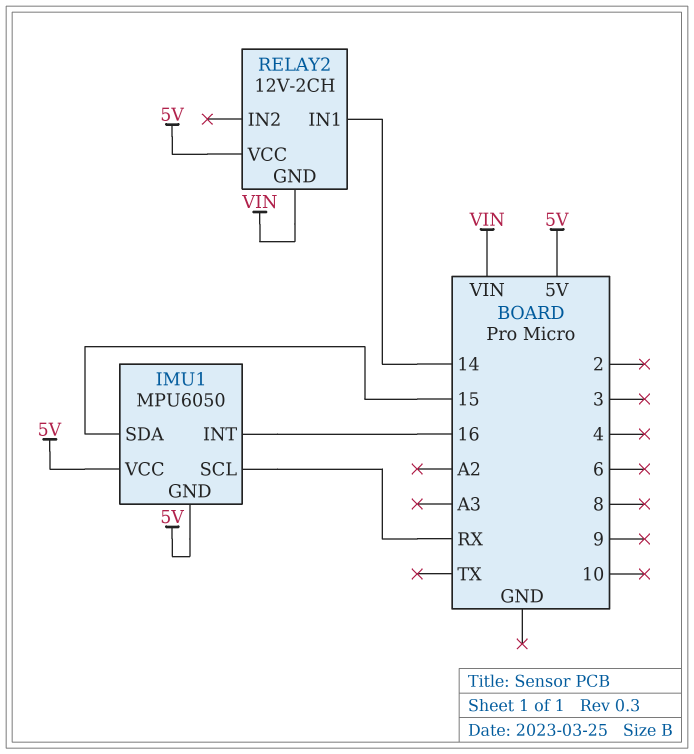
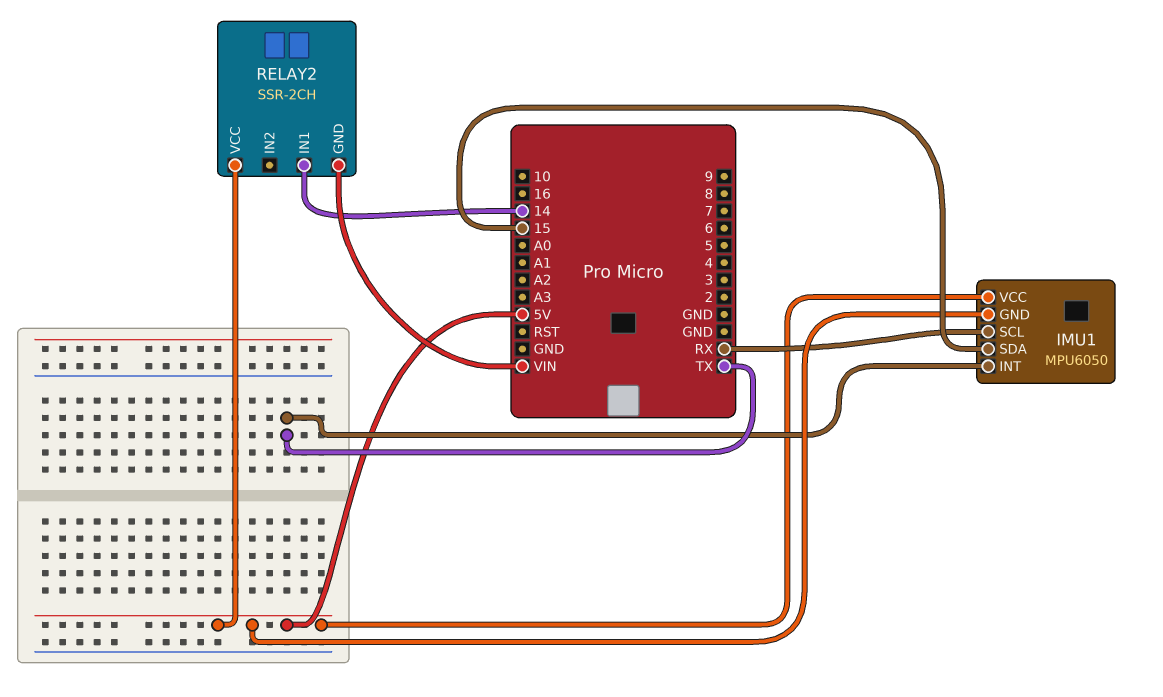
IMU1 pin INT: 16 -> TX
RELAY2: 12V-2CH -> SSR-2CH

